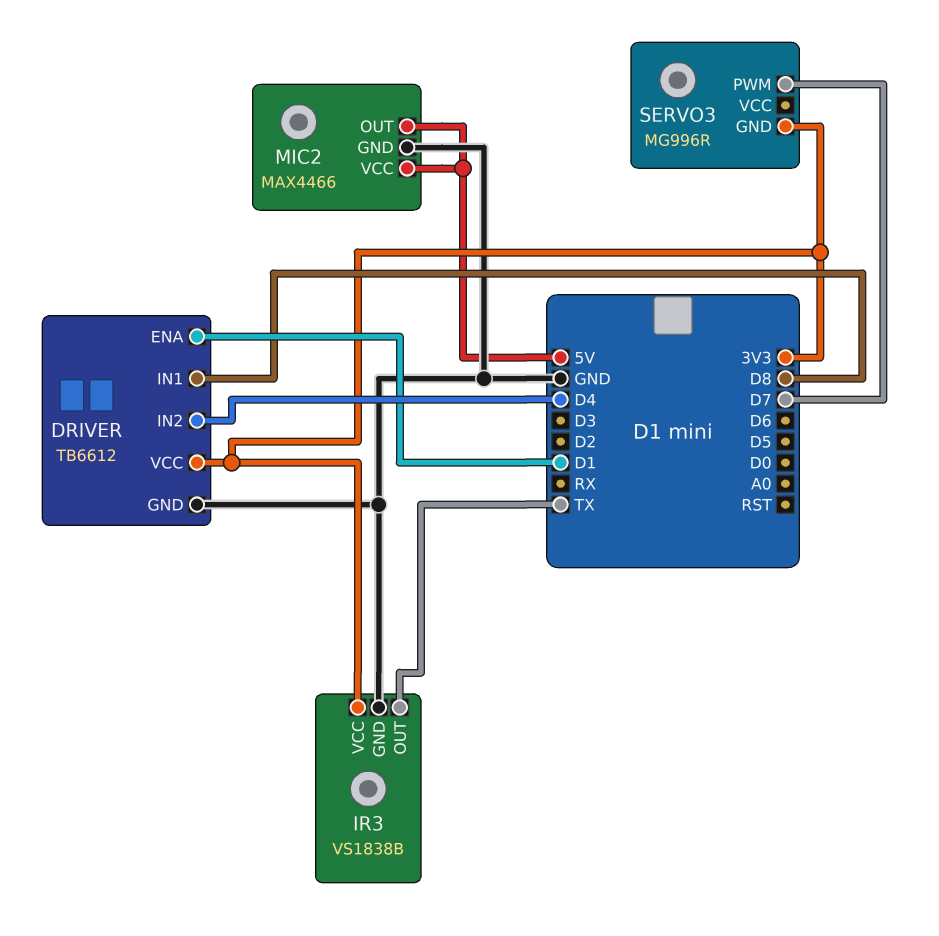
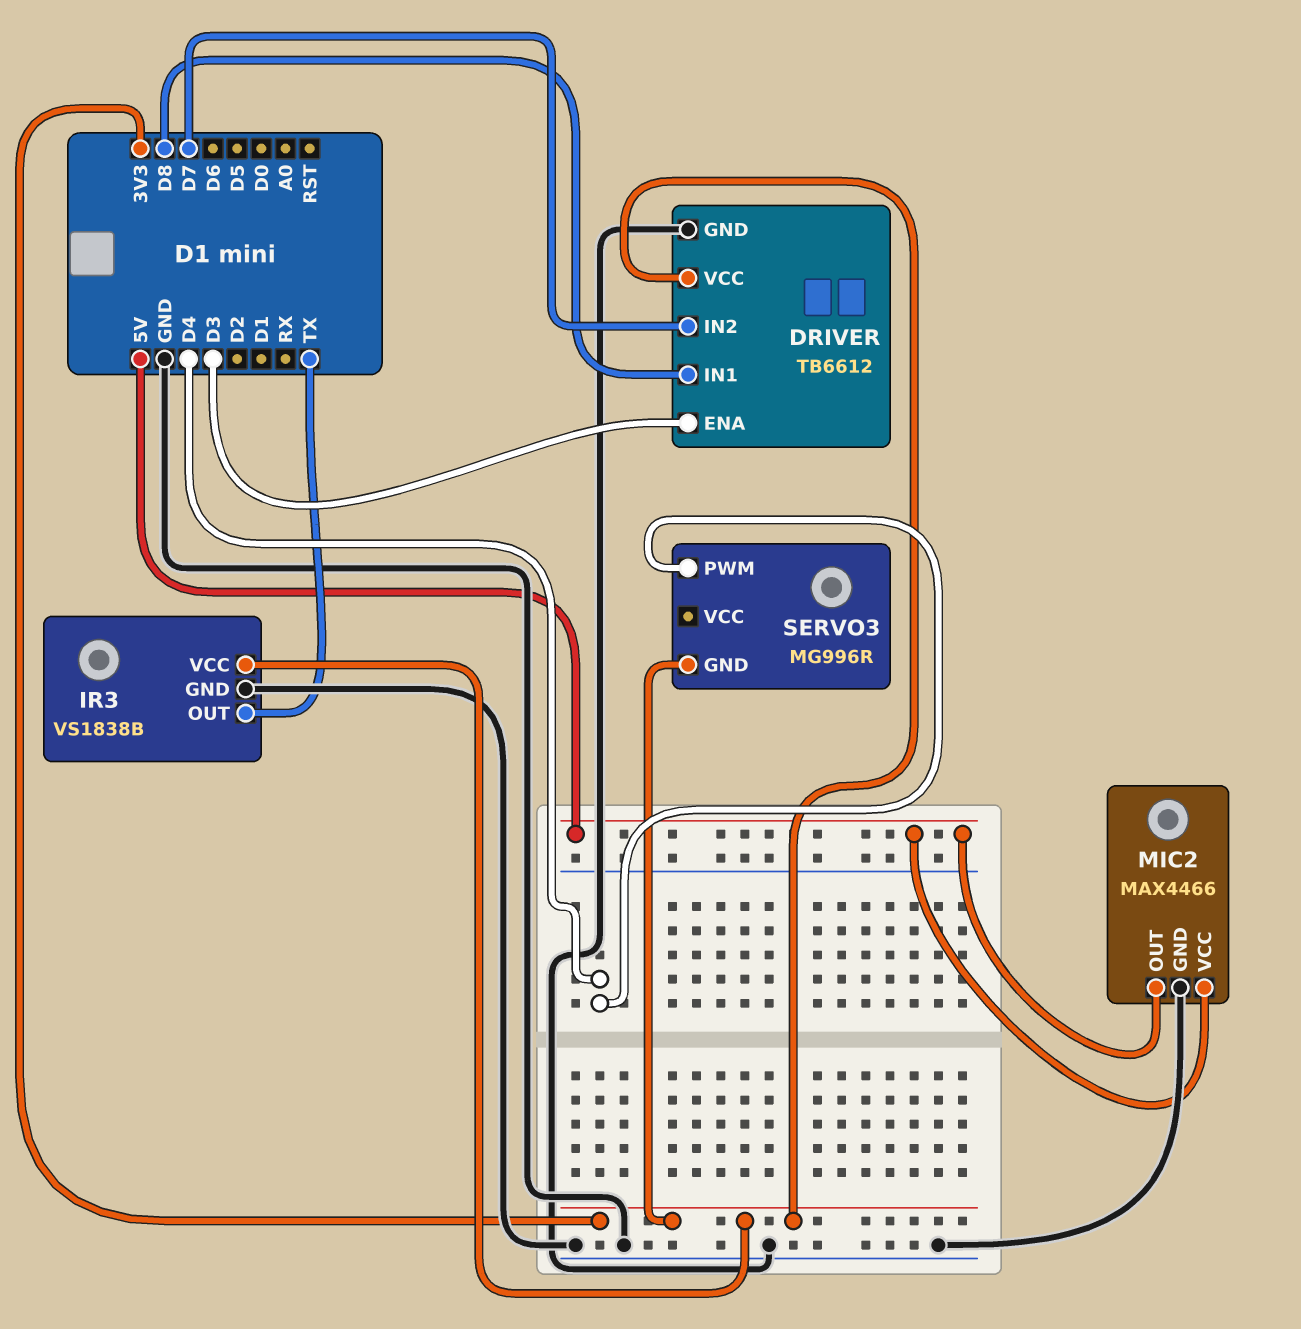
DRIVER pin ENA: D1 -> D3
DRIVER pin IN2: D4 -> D7
SERVO3 pin PWM: D7 -> D4

